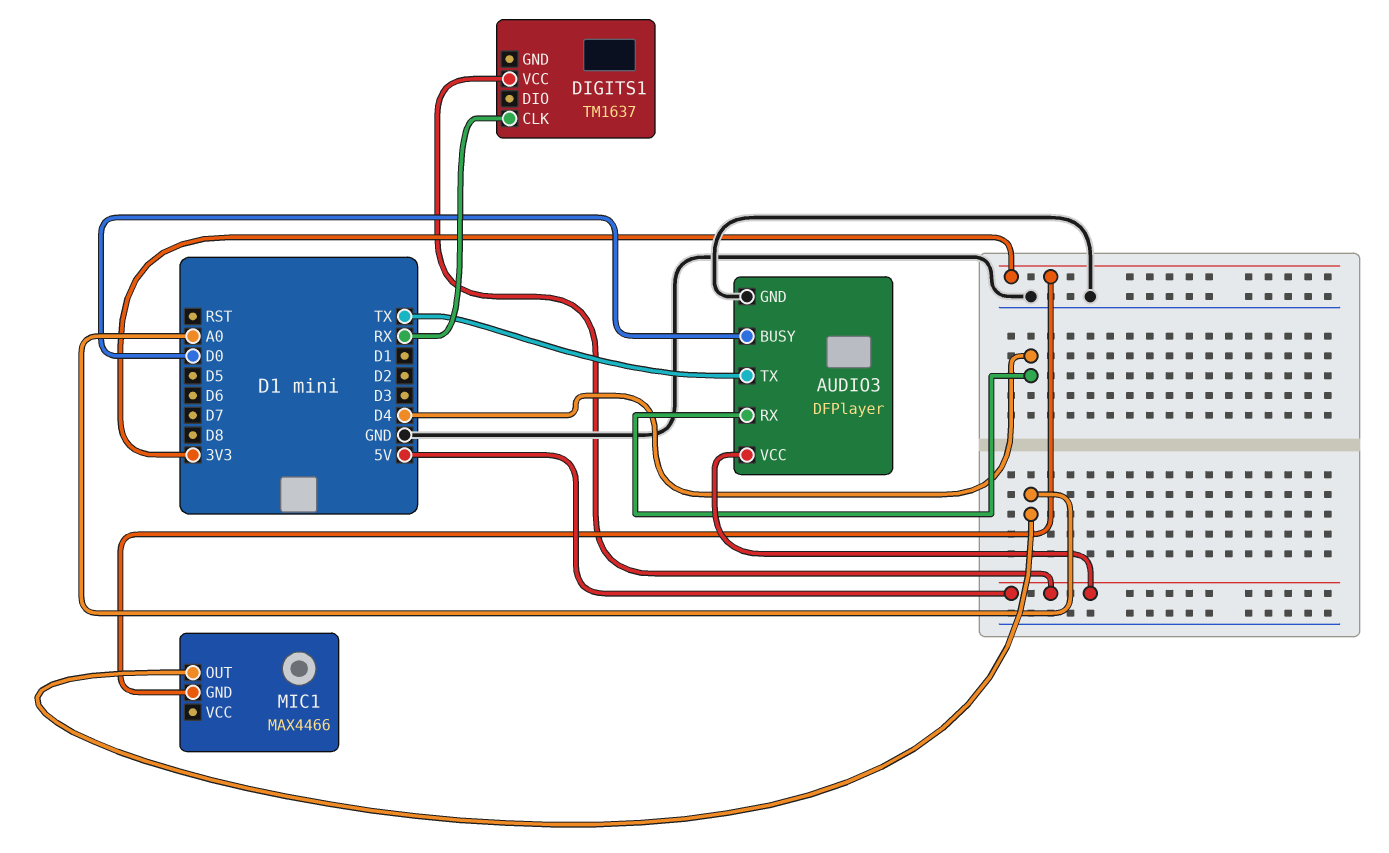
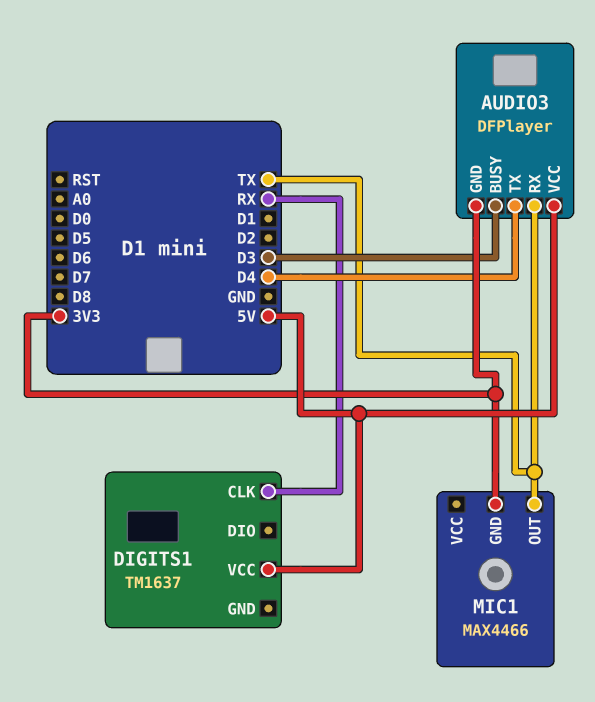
AUDIO3 pin BUSY: D0 -> D3
AUDIO3 pin GND: GND -> 3V3
AUDIO3 pin RX: D4 -> TX
AUDIO3 pin TX: TX -> D4
MIC1 pin OUT: A0 -> TX

